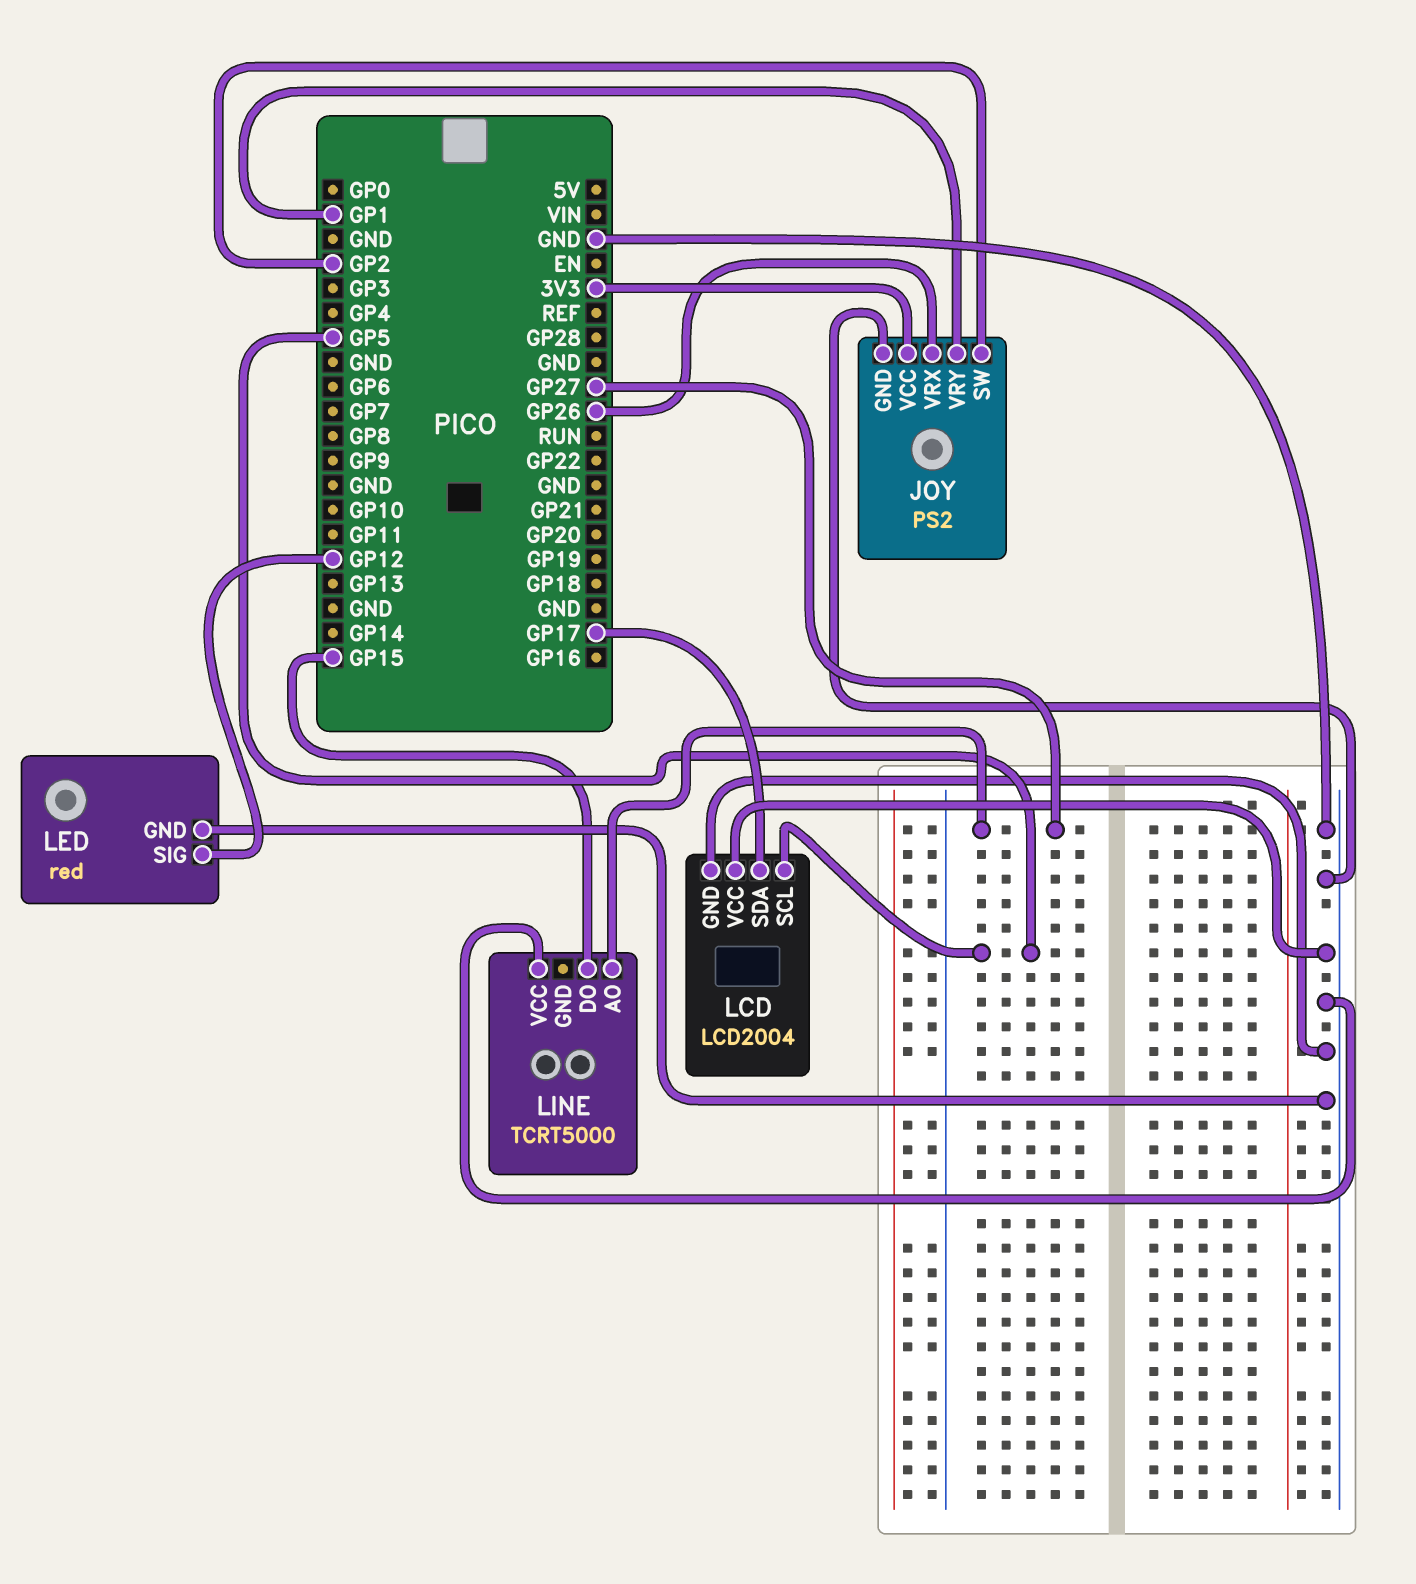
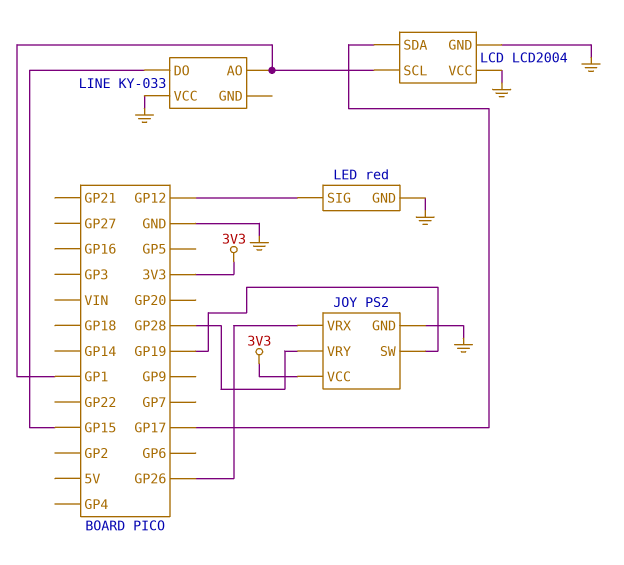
JOY pin SW: GP2 -> GP19
JOY pin VRY: GP1 -> GP28
LCD pin SCL: GP5 -> GP1
LINE: TCRT5000 -> KY-033
LINE pin AO: GP27 -> GP1

